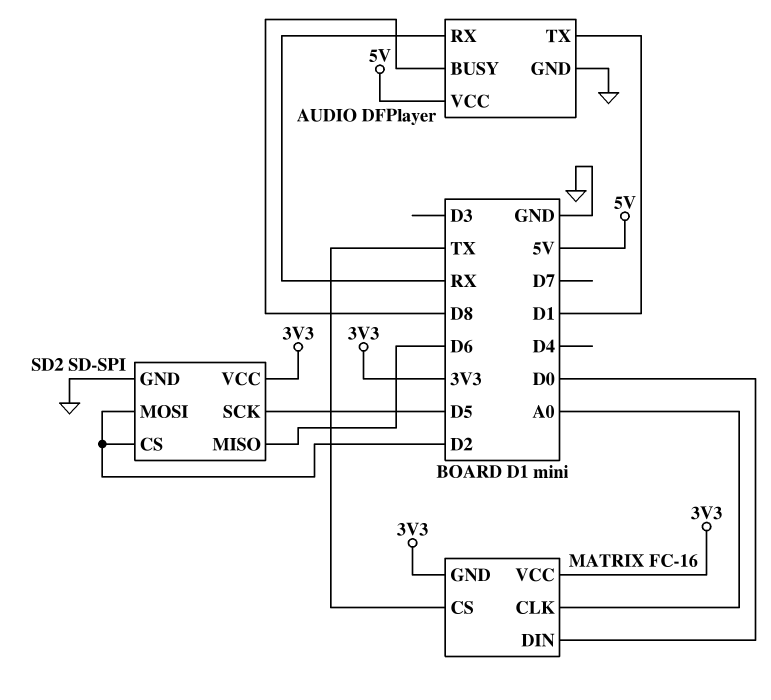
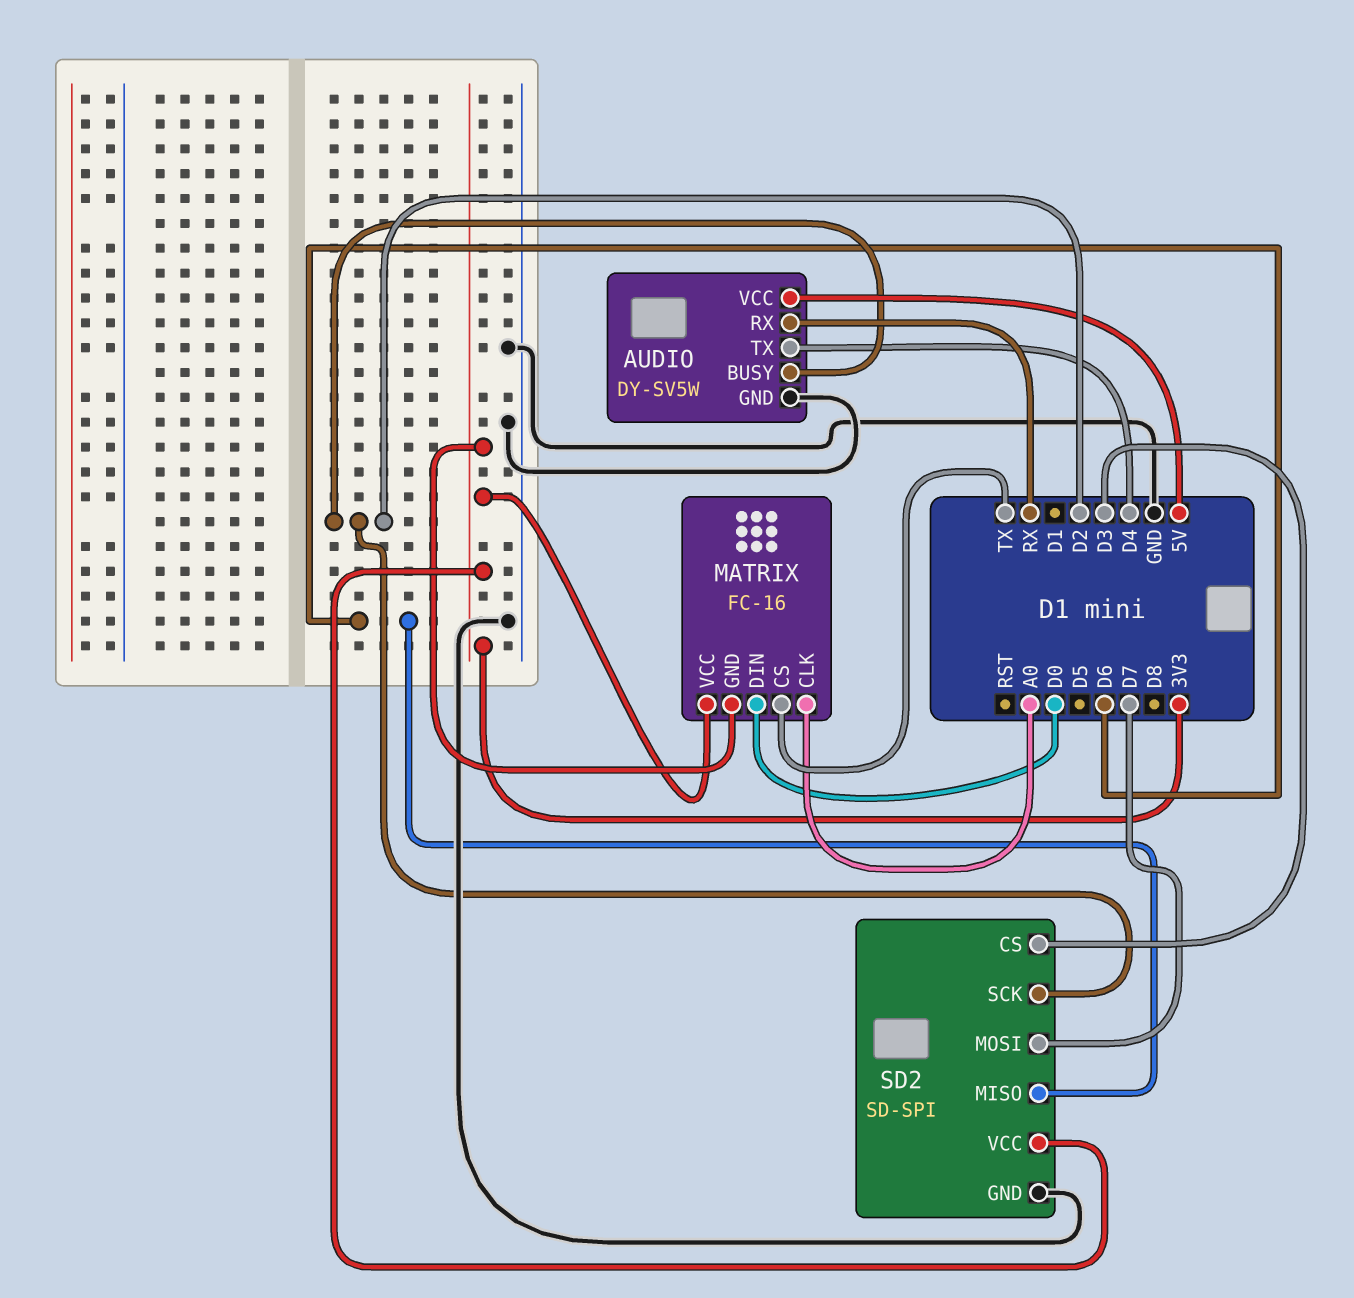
AUDIO: DFPlayer -> DY-SV5W
AUDIO pin BUSY: D8 -> D2
AUDIO pin TX: D1 -> D4
SD2 pin CS: D2 -> D3
SD2 pin MOSI: D2 -> D7
SD2 pin SCK: D5 -> D2

